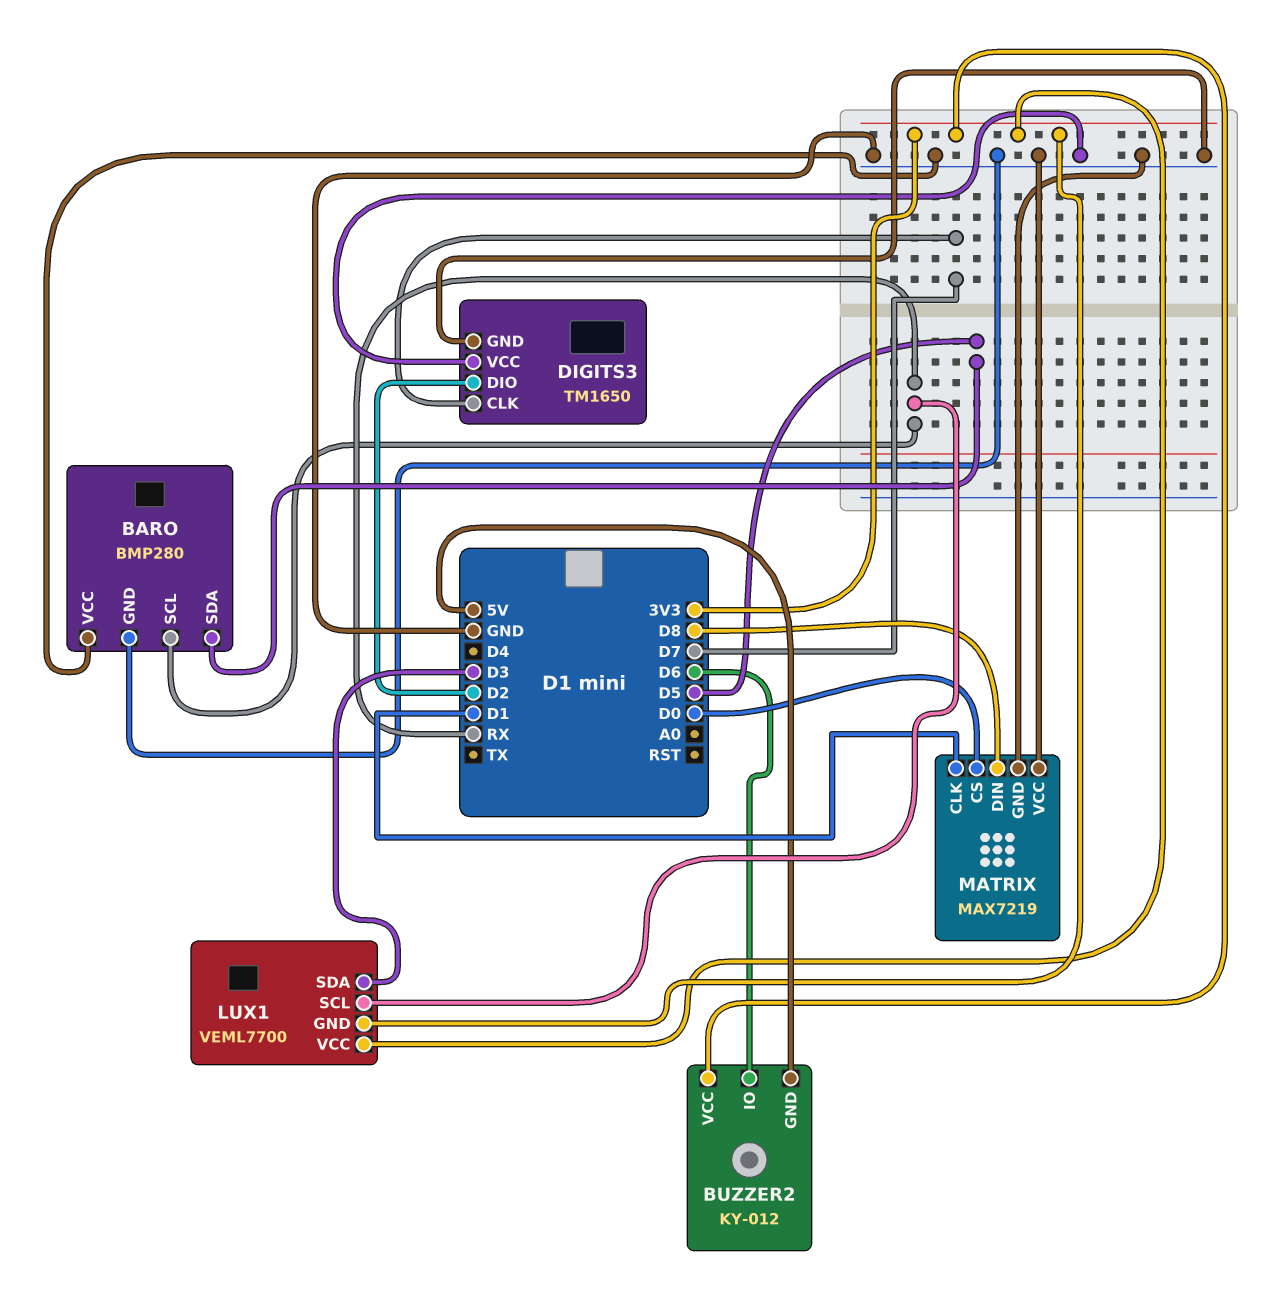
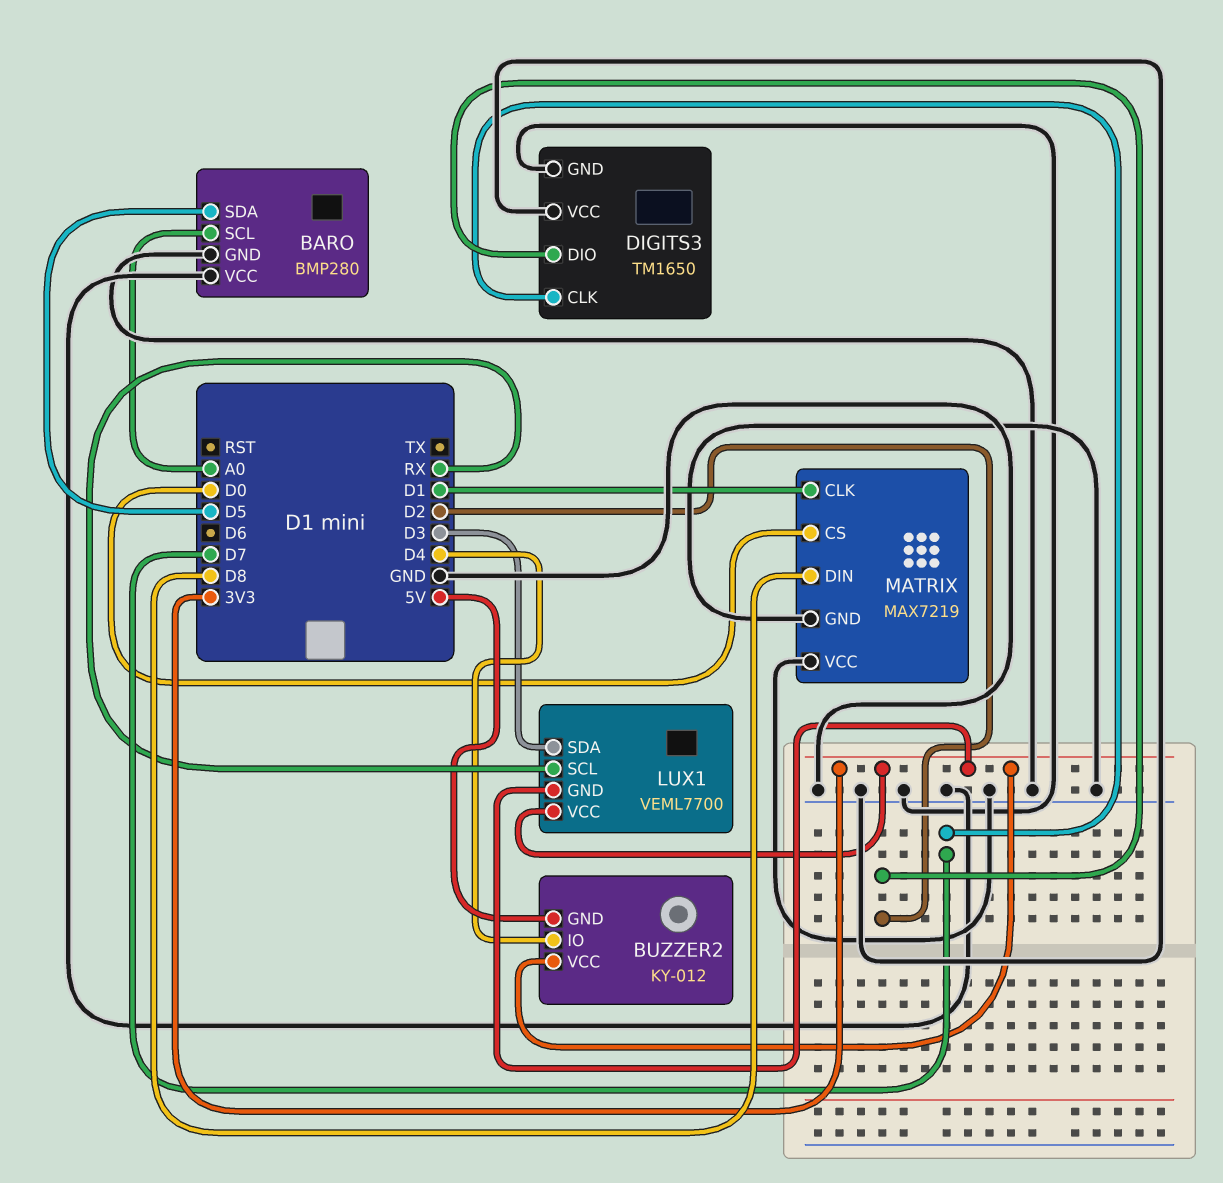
BARO pin SCL: RX -> A0
BUZZER2 pin IO: D6 -> D4

